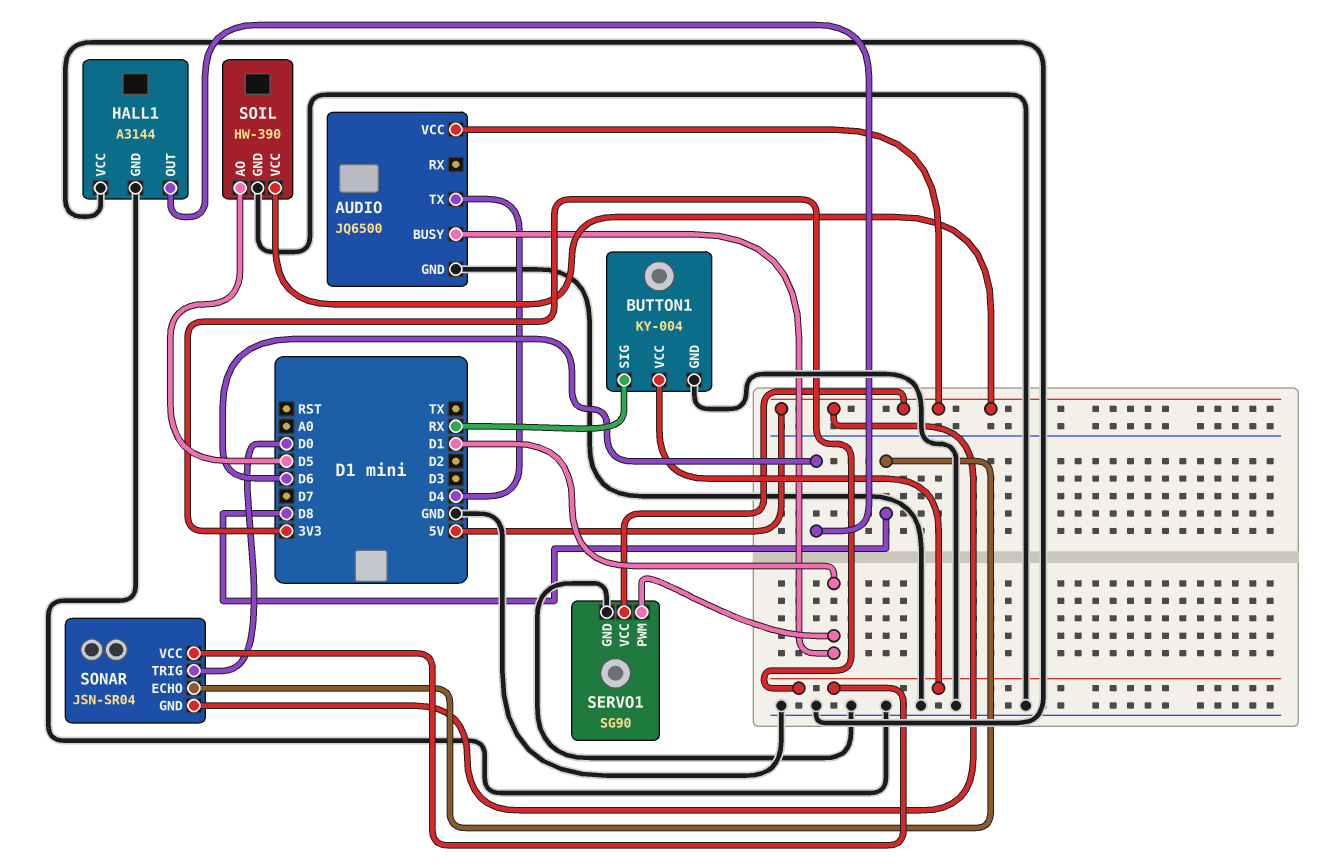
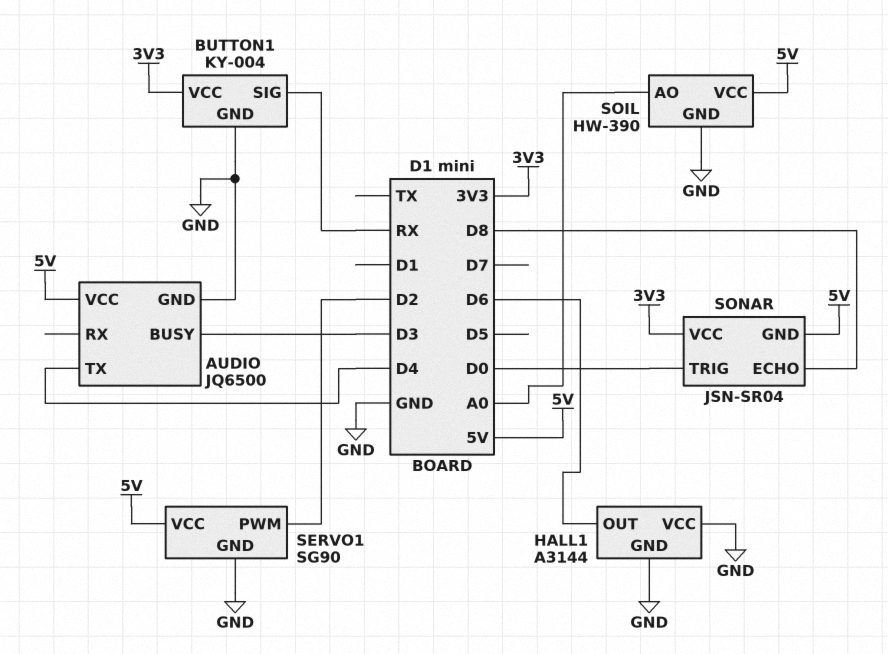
AUDIO pin BUSY: D1 -> D3
SERVO1 pin PWM: D1 -> D2
SOIL pin AO: D5 -> A0

